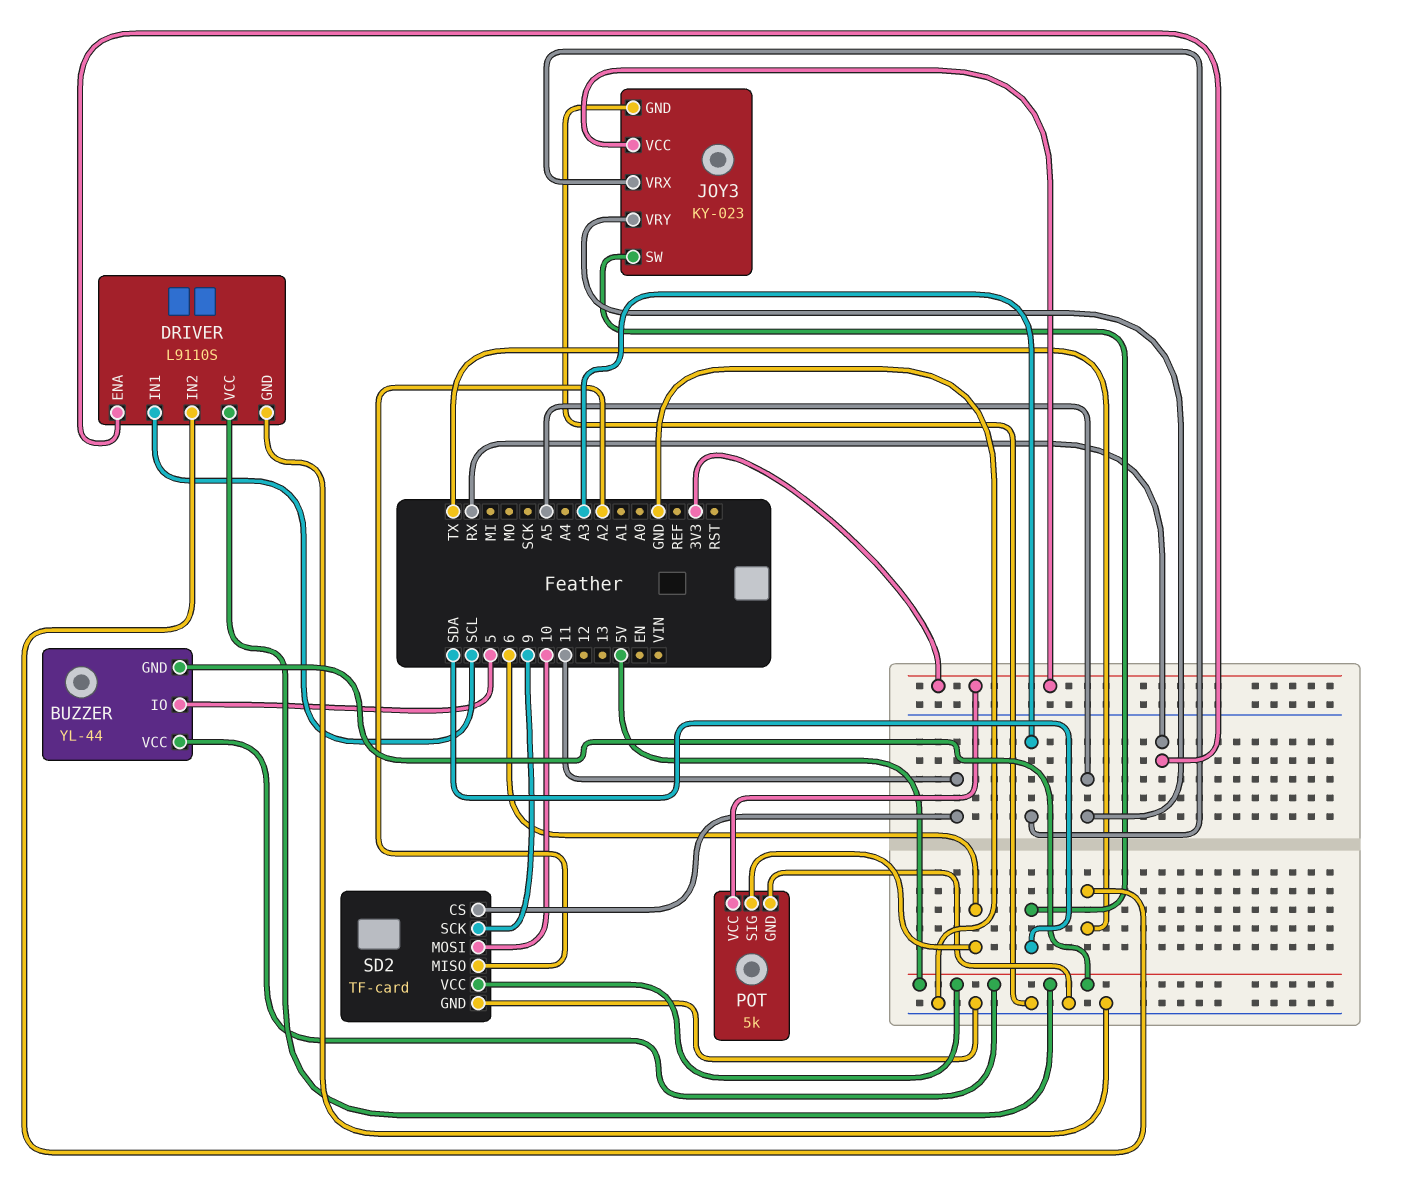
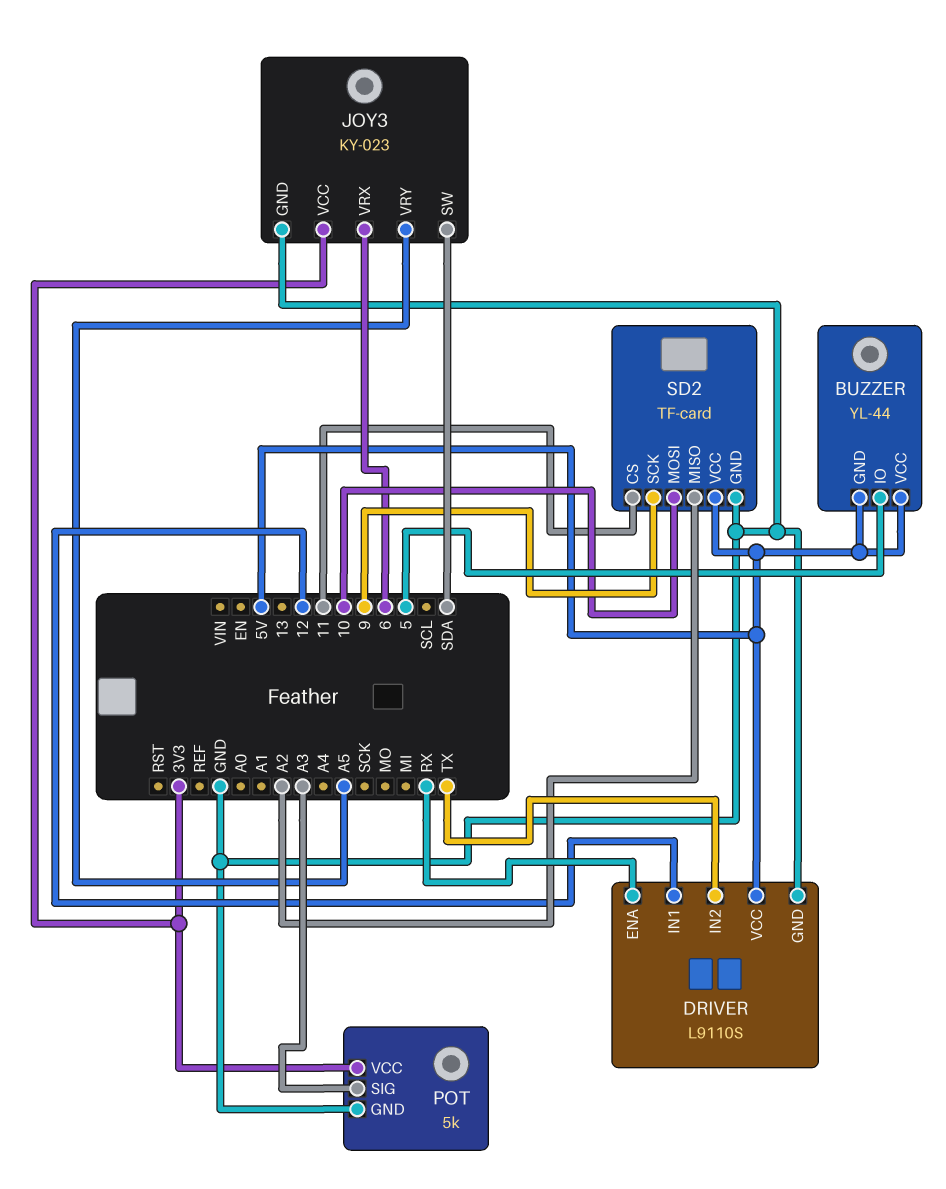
DRIVER pin IN1: SCL -> 12
JOY3 pin VRX: A3 -> 6
POT pin SIG: 6 -> A3

